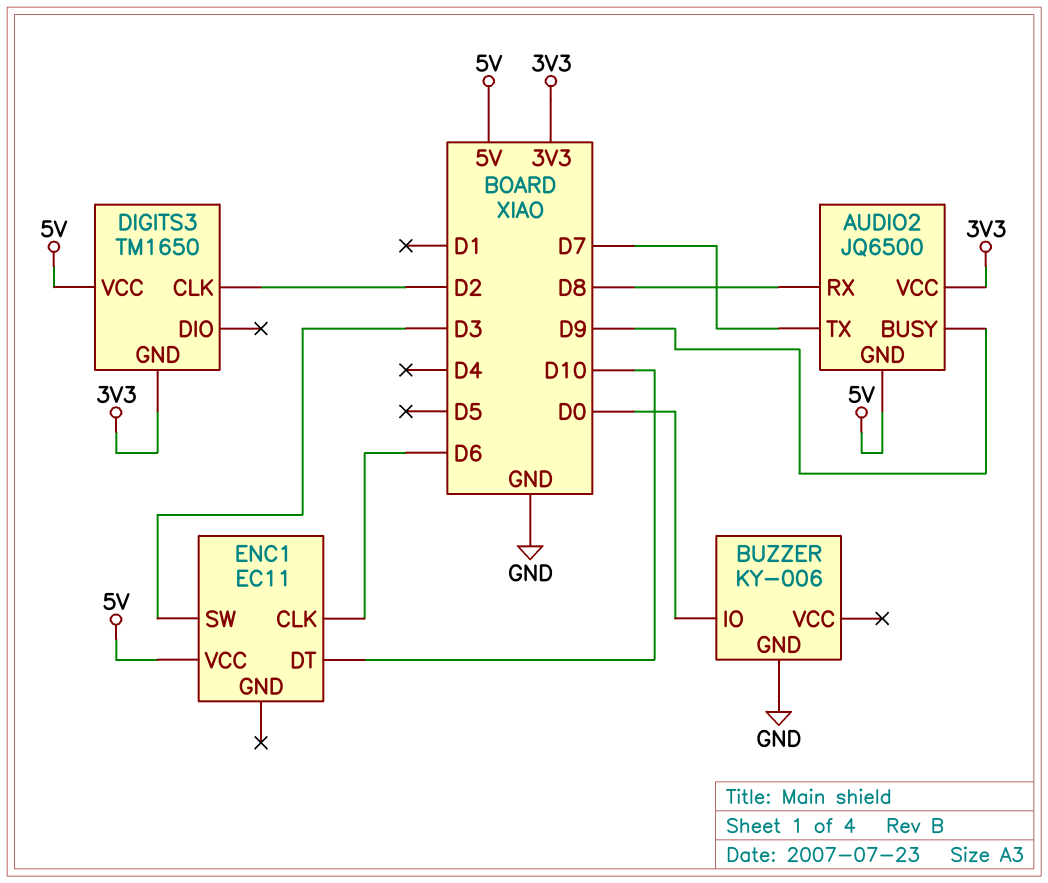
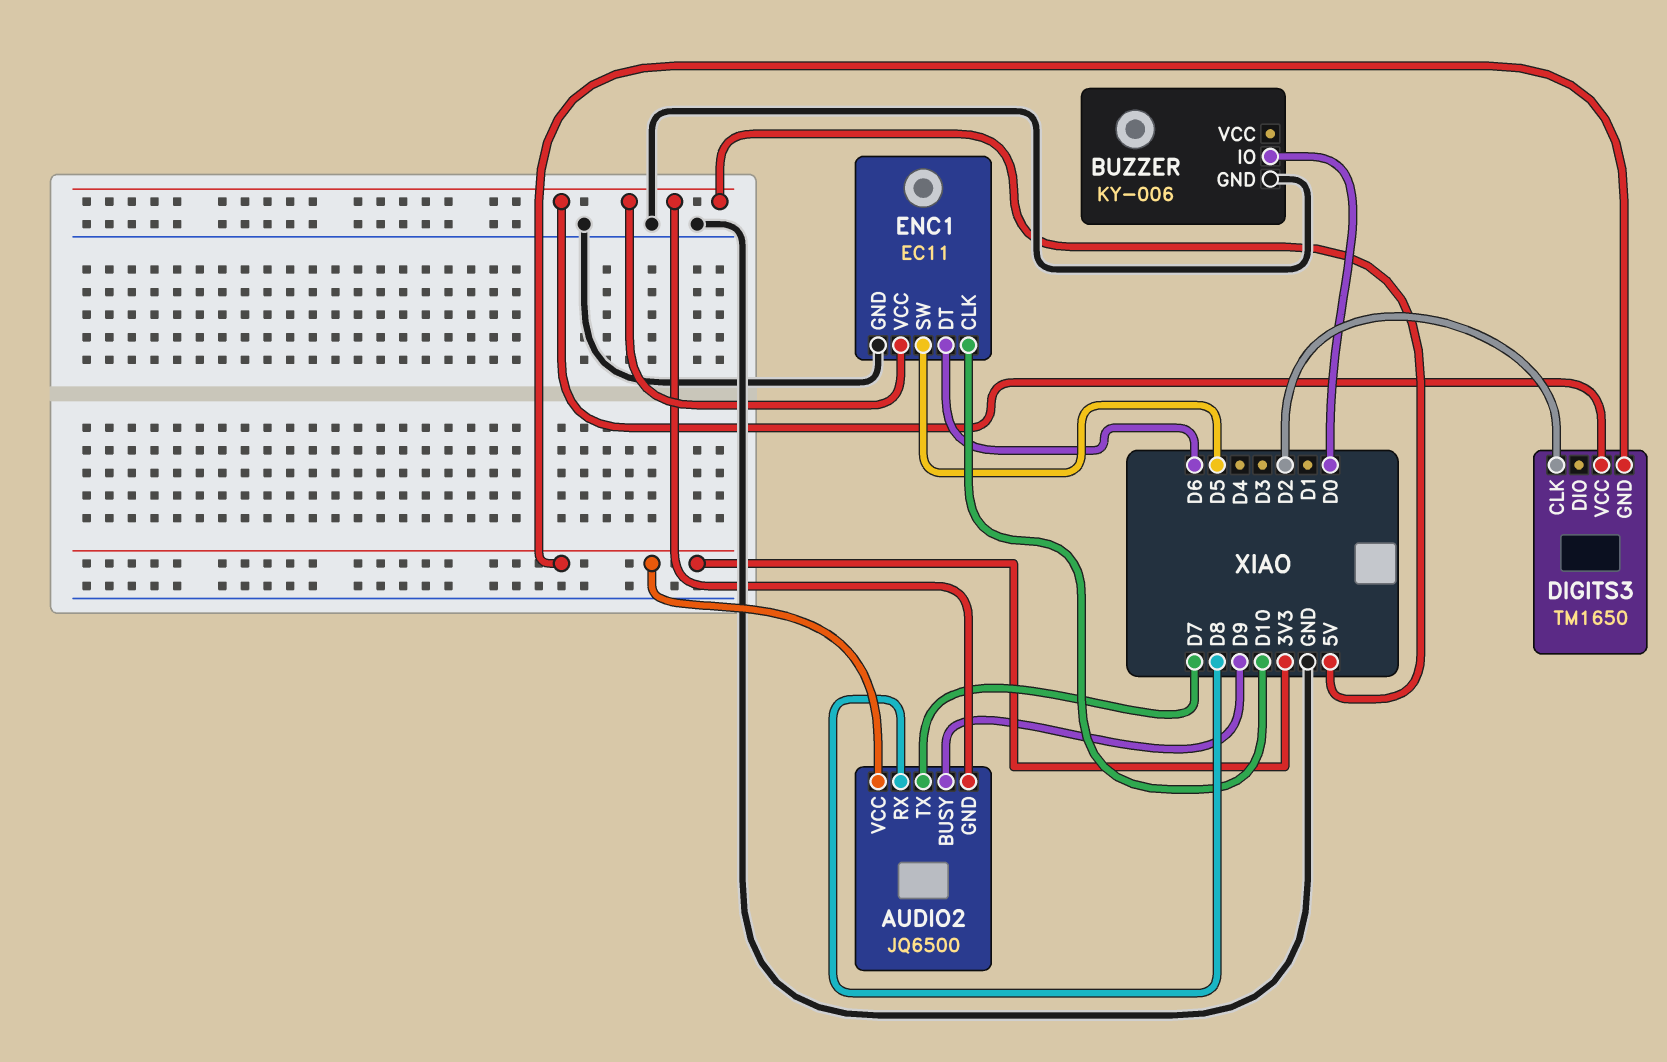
ENC1 pin CLK: D6 -> D10
ENC1 pin DT: D10 -> D6
ENC1 pin GND: none -> GND
ENC1 pin SW: D3 -> D5

